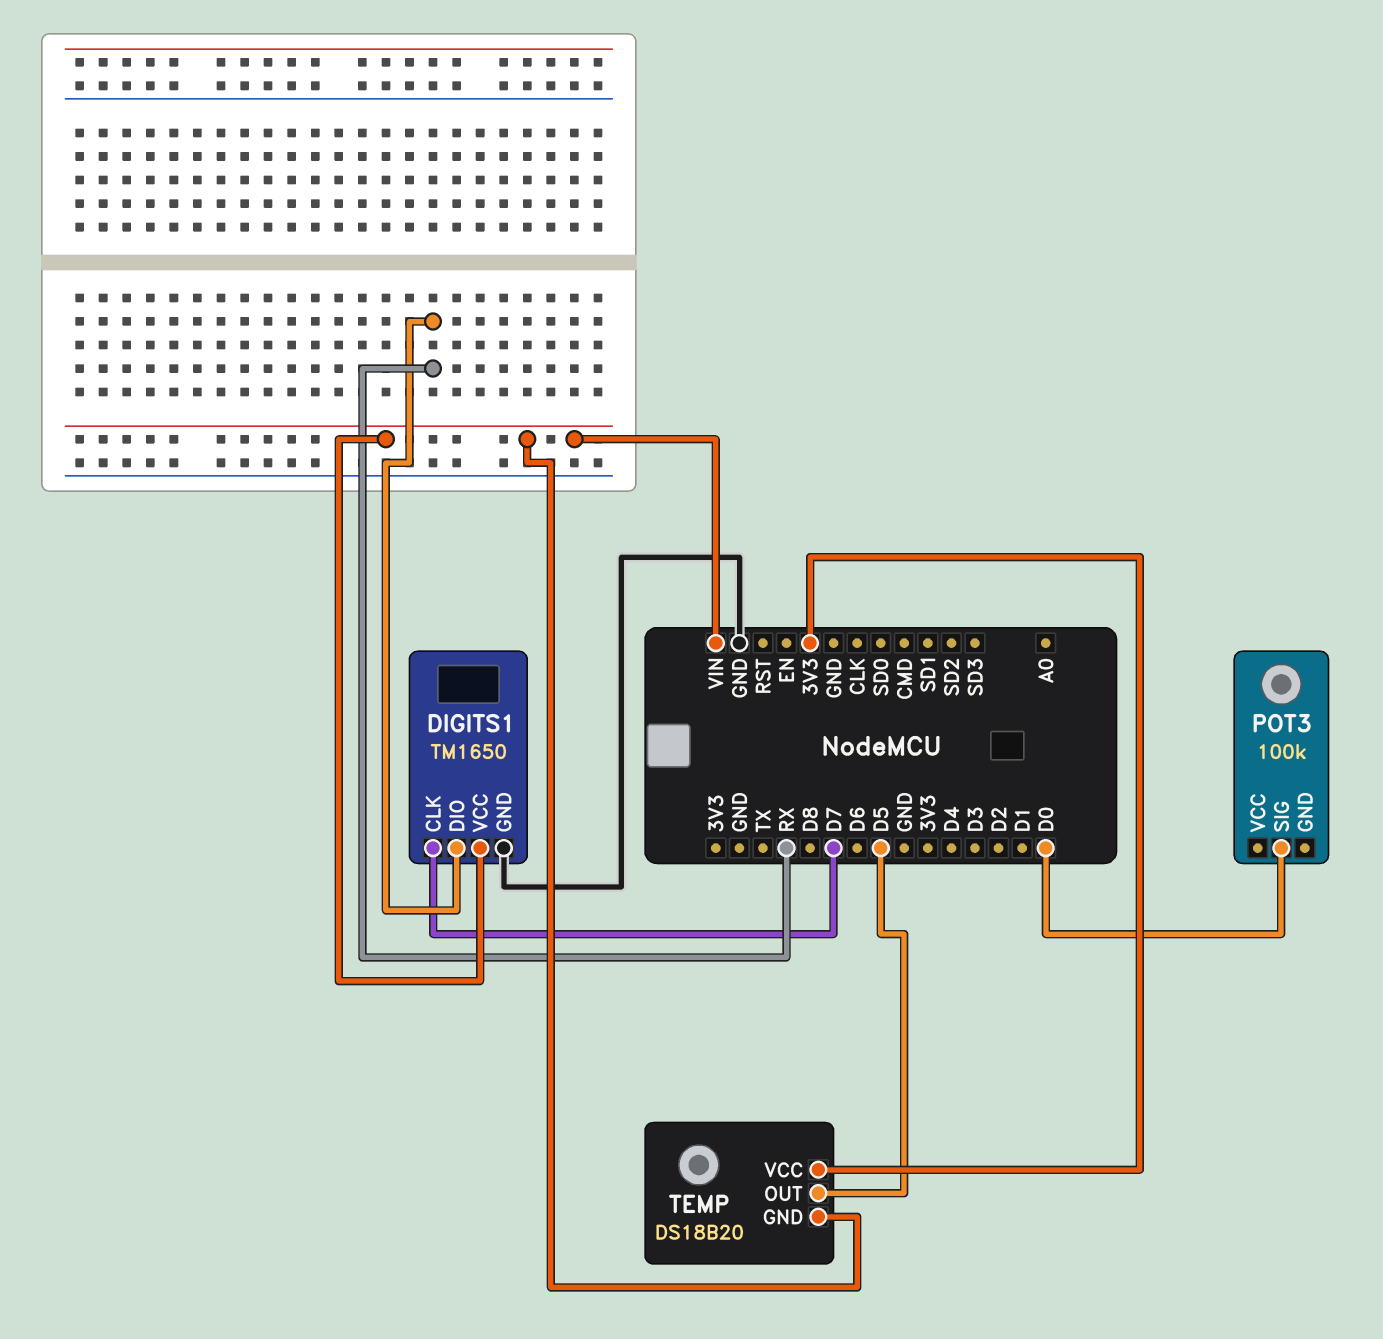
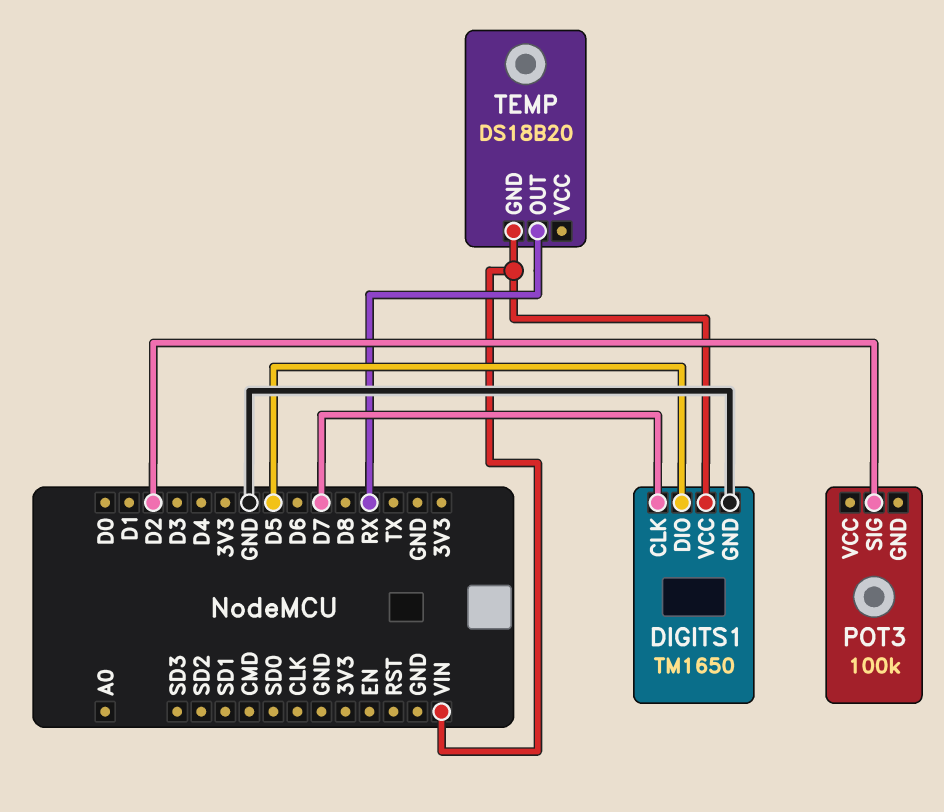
DIGITS1 pin DIO: RX -> D5
POT3 pin SIG: D0 -> D2
TEMP pin OUT: D5 -> RX
TEMP pin VCC: 3V3 -> none

